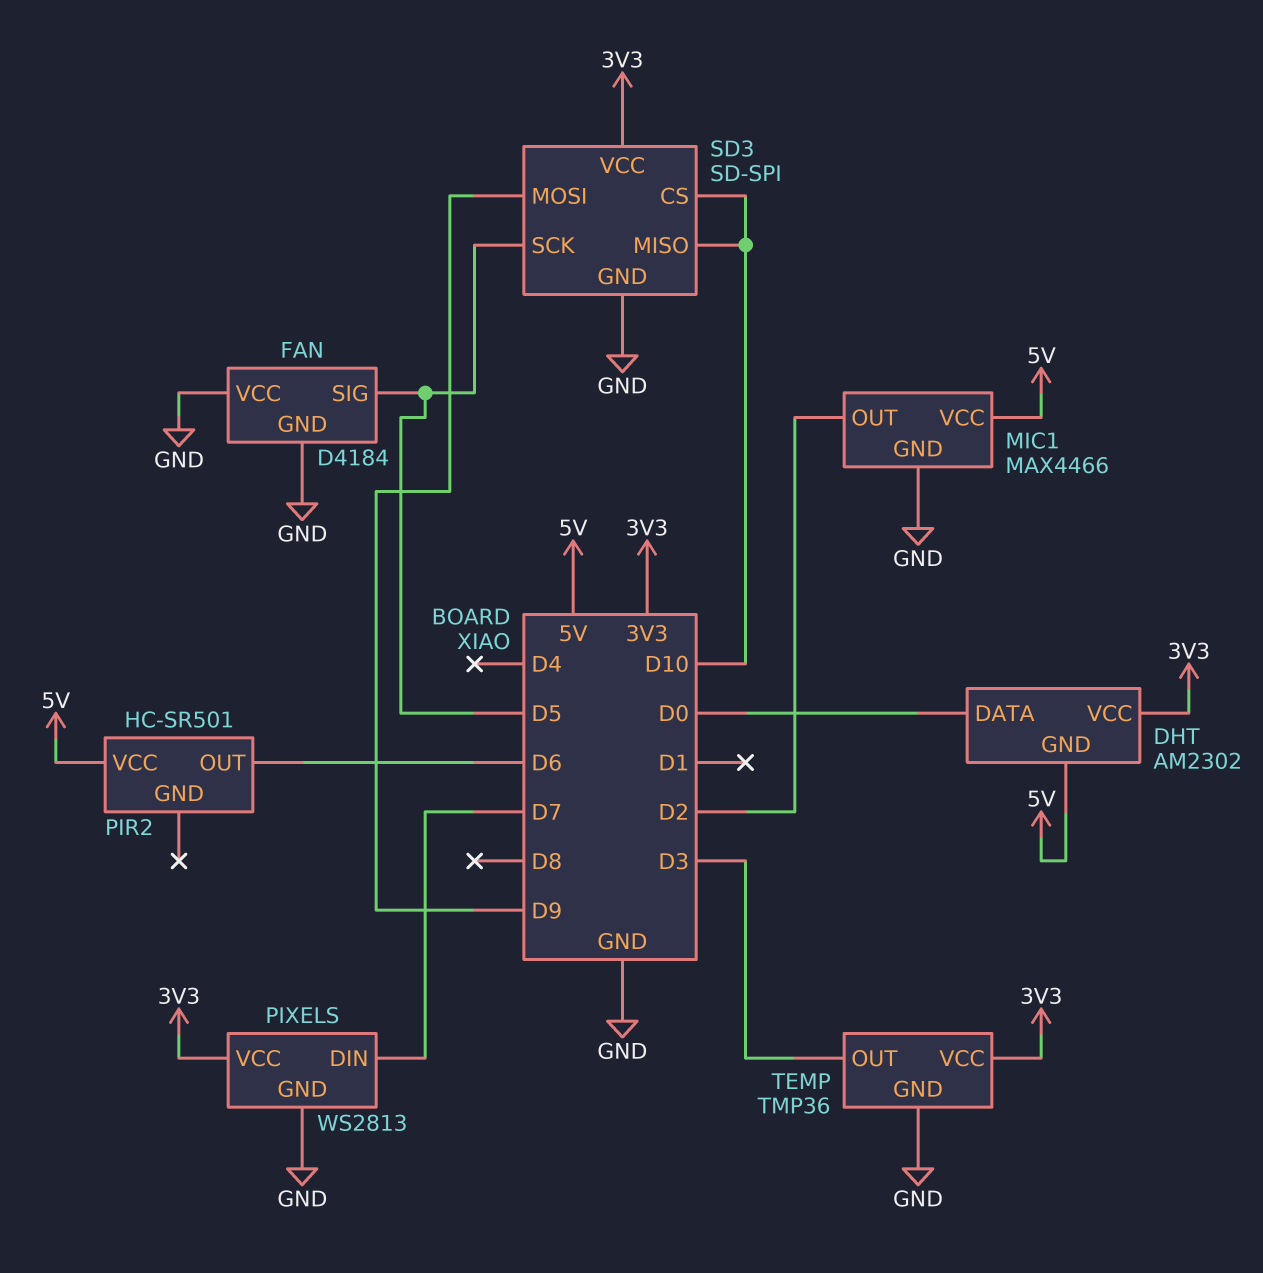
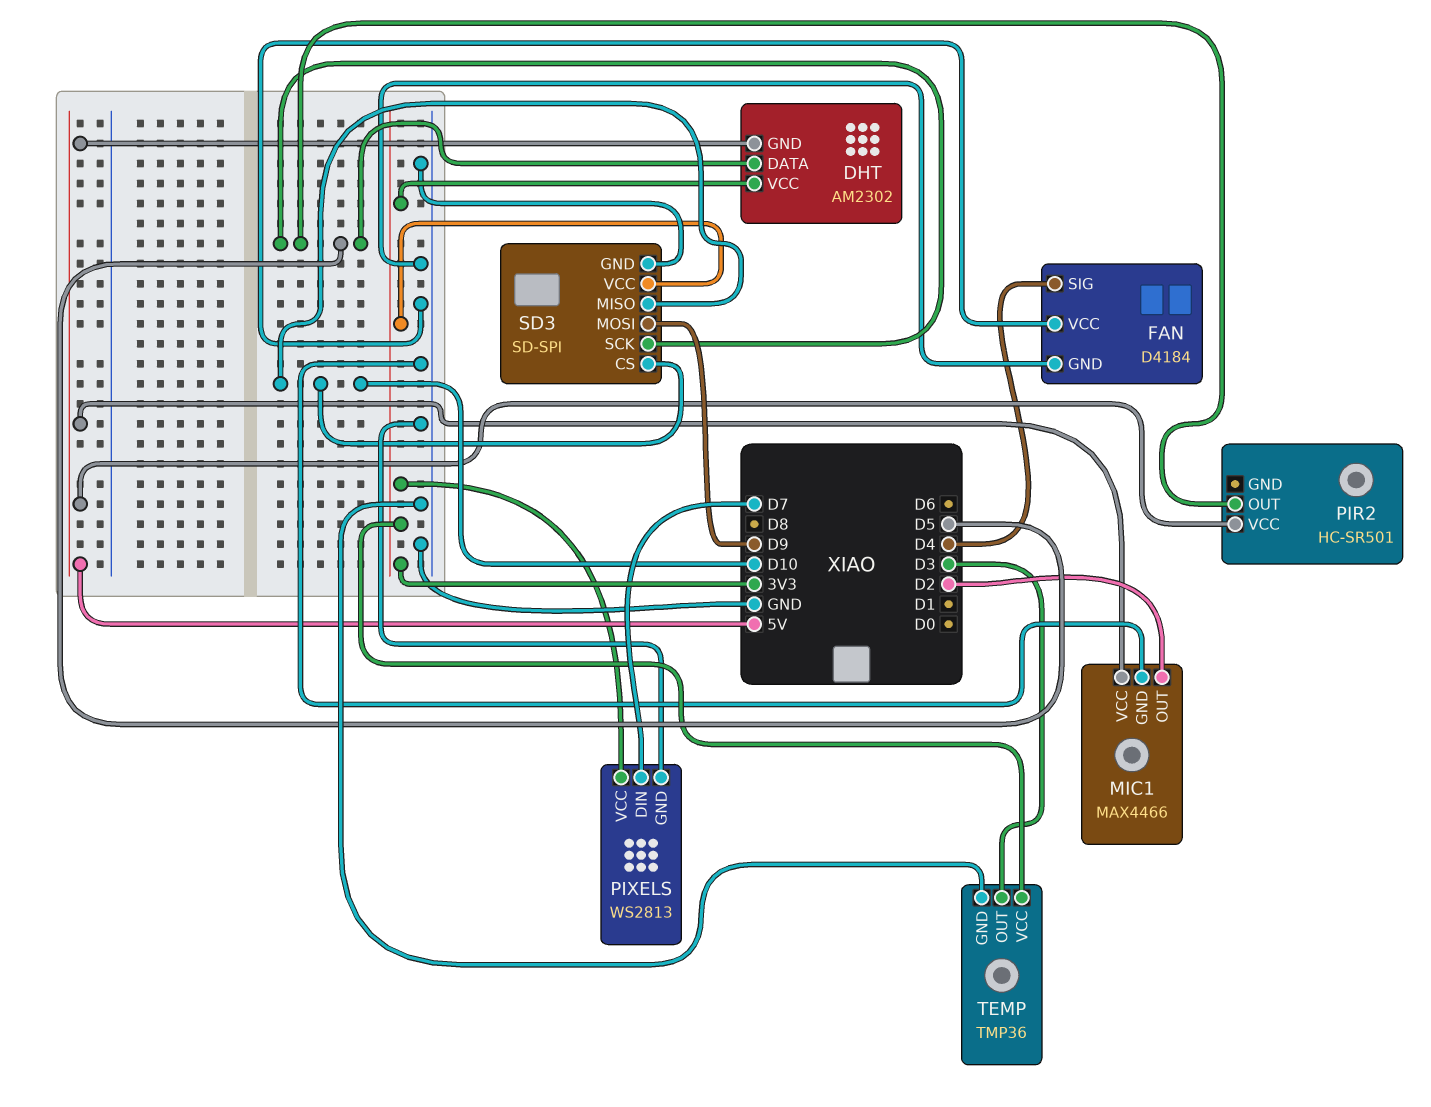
DHT pin DATA: D0 -> D5
FAN pin SIG: D5 -> D4
PIR2 pin OUT: D6 -> D5

